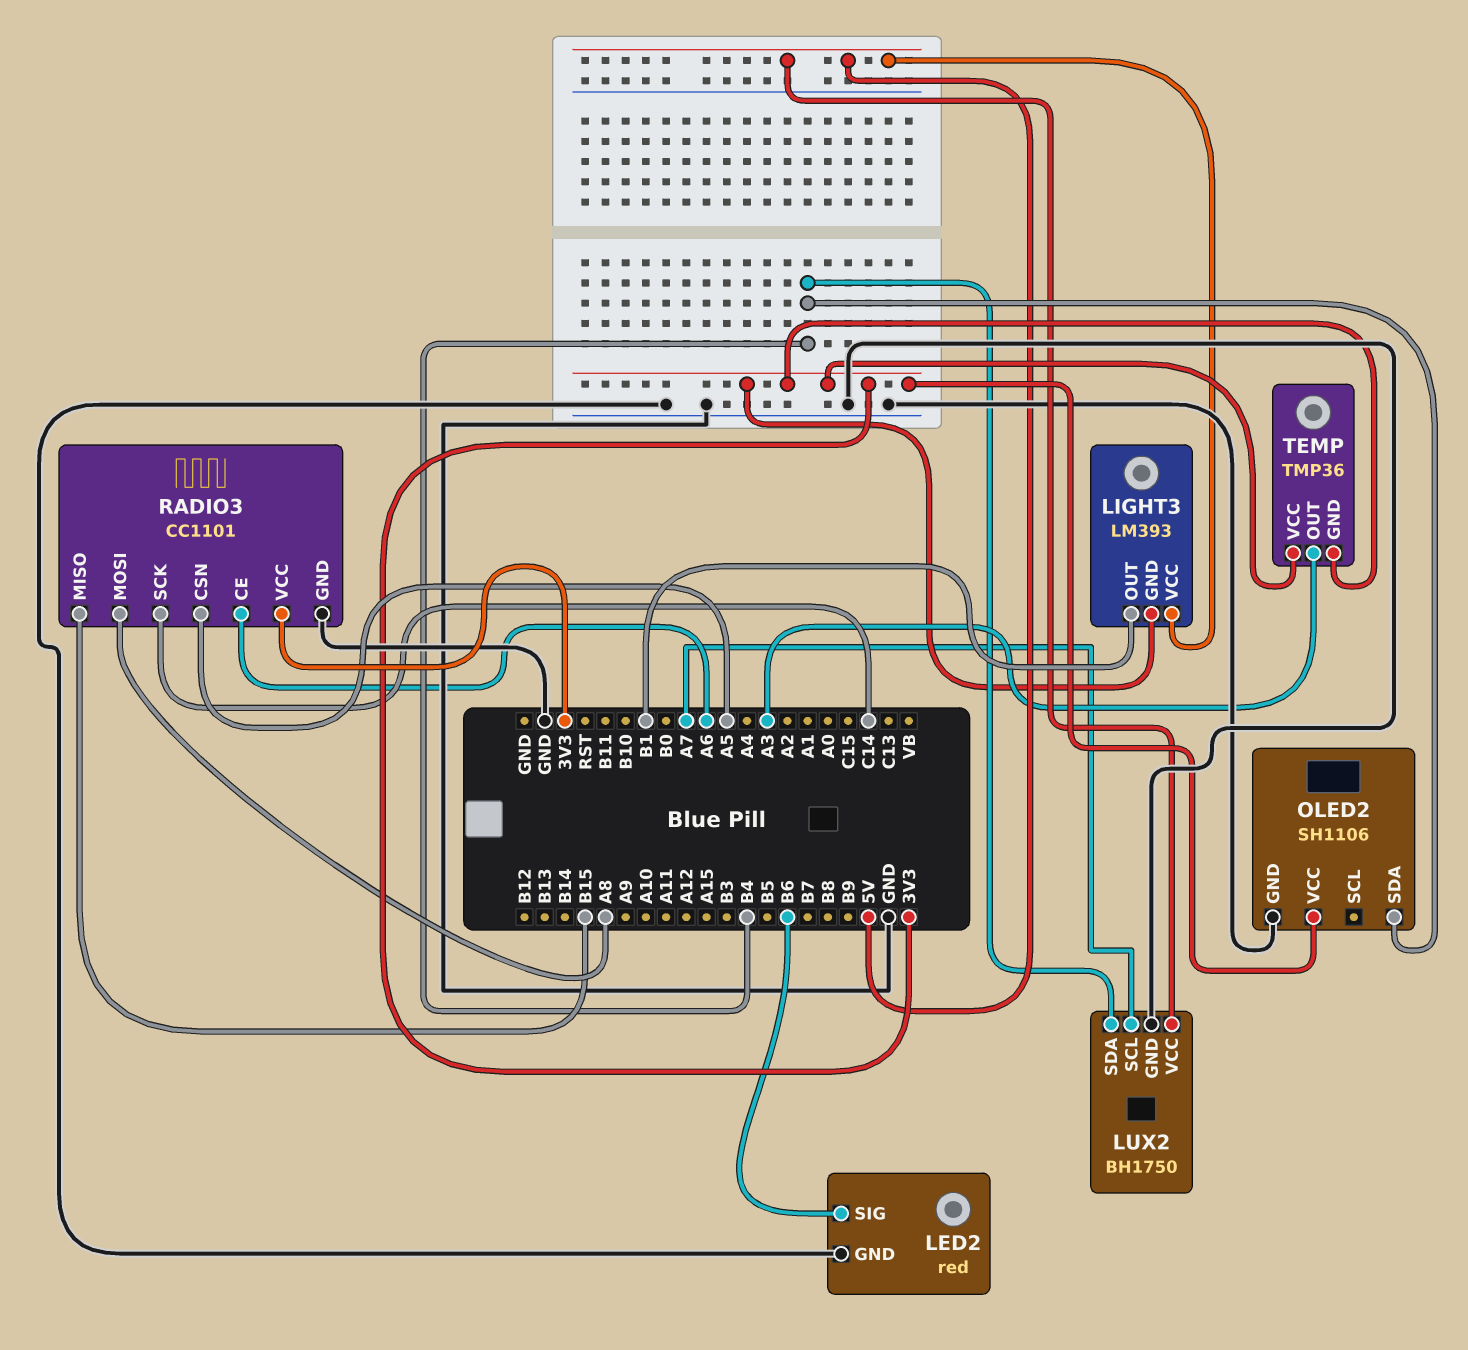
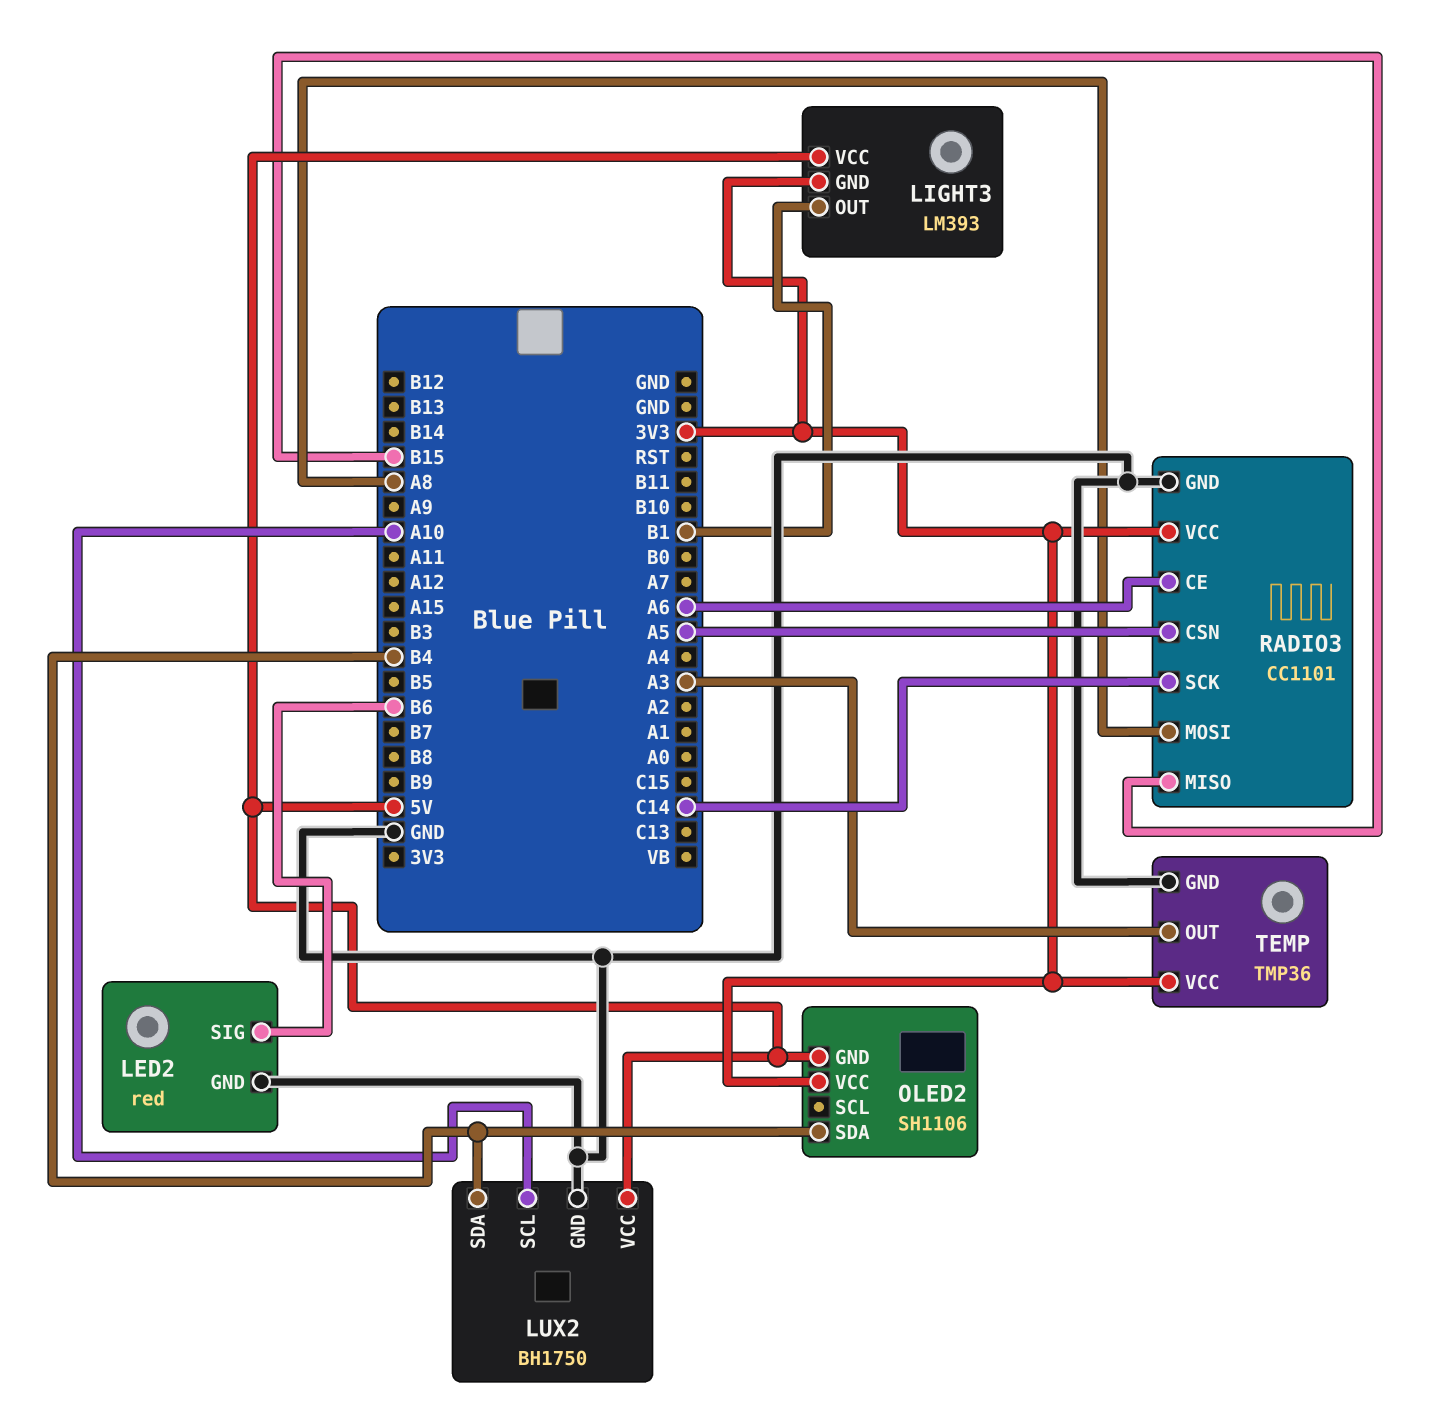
LUX2 pin SCL: A7 -> A10
OLED2 pin GND: GND -> 5V
TEMP pin GND: 3V3 -> GND

